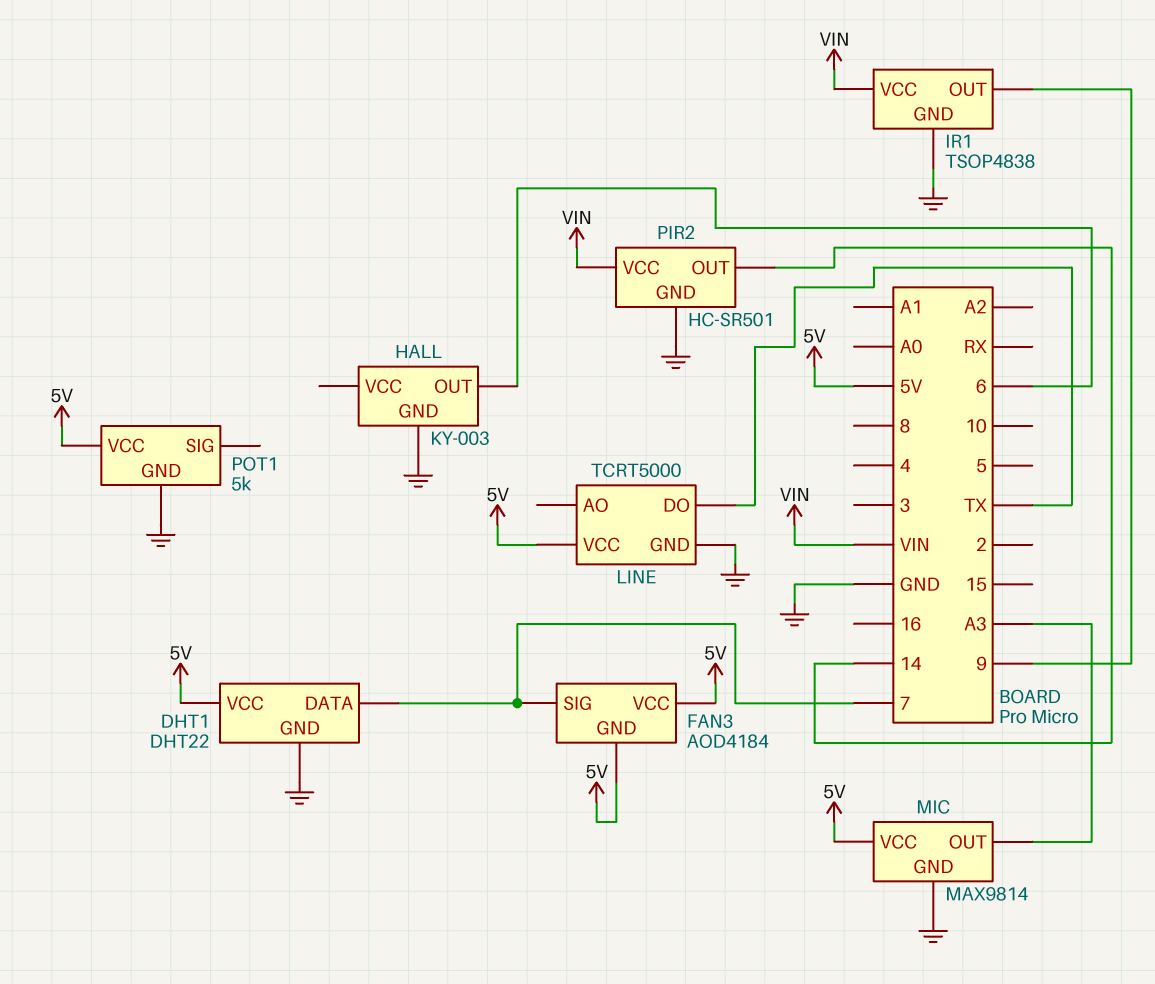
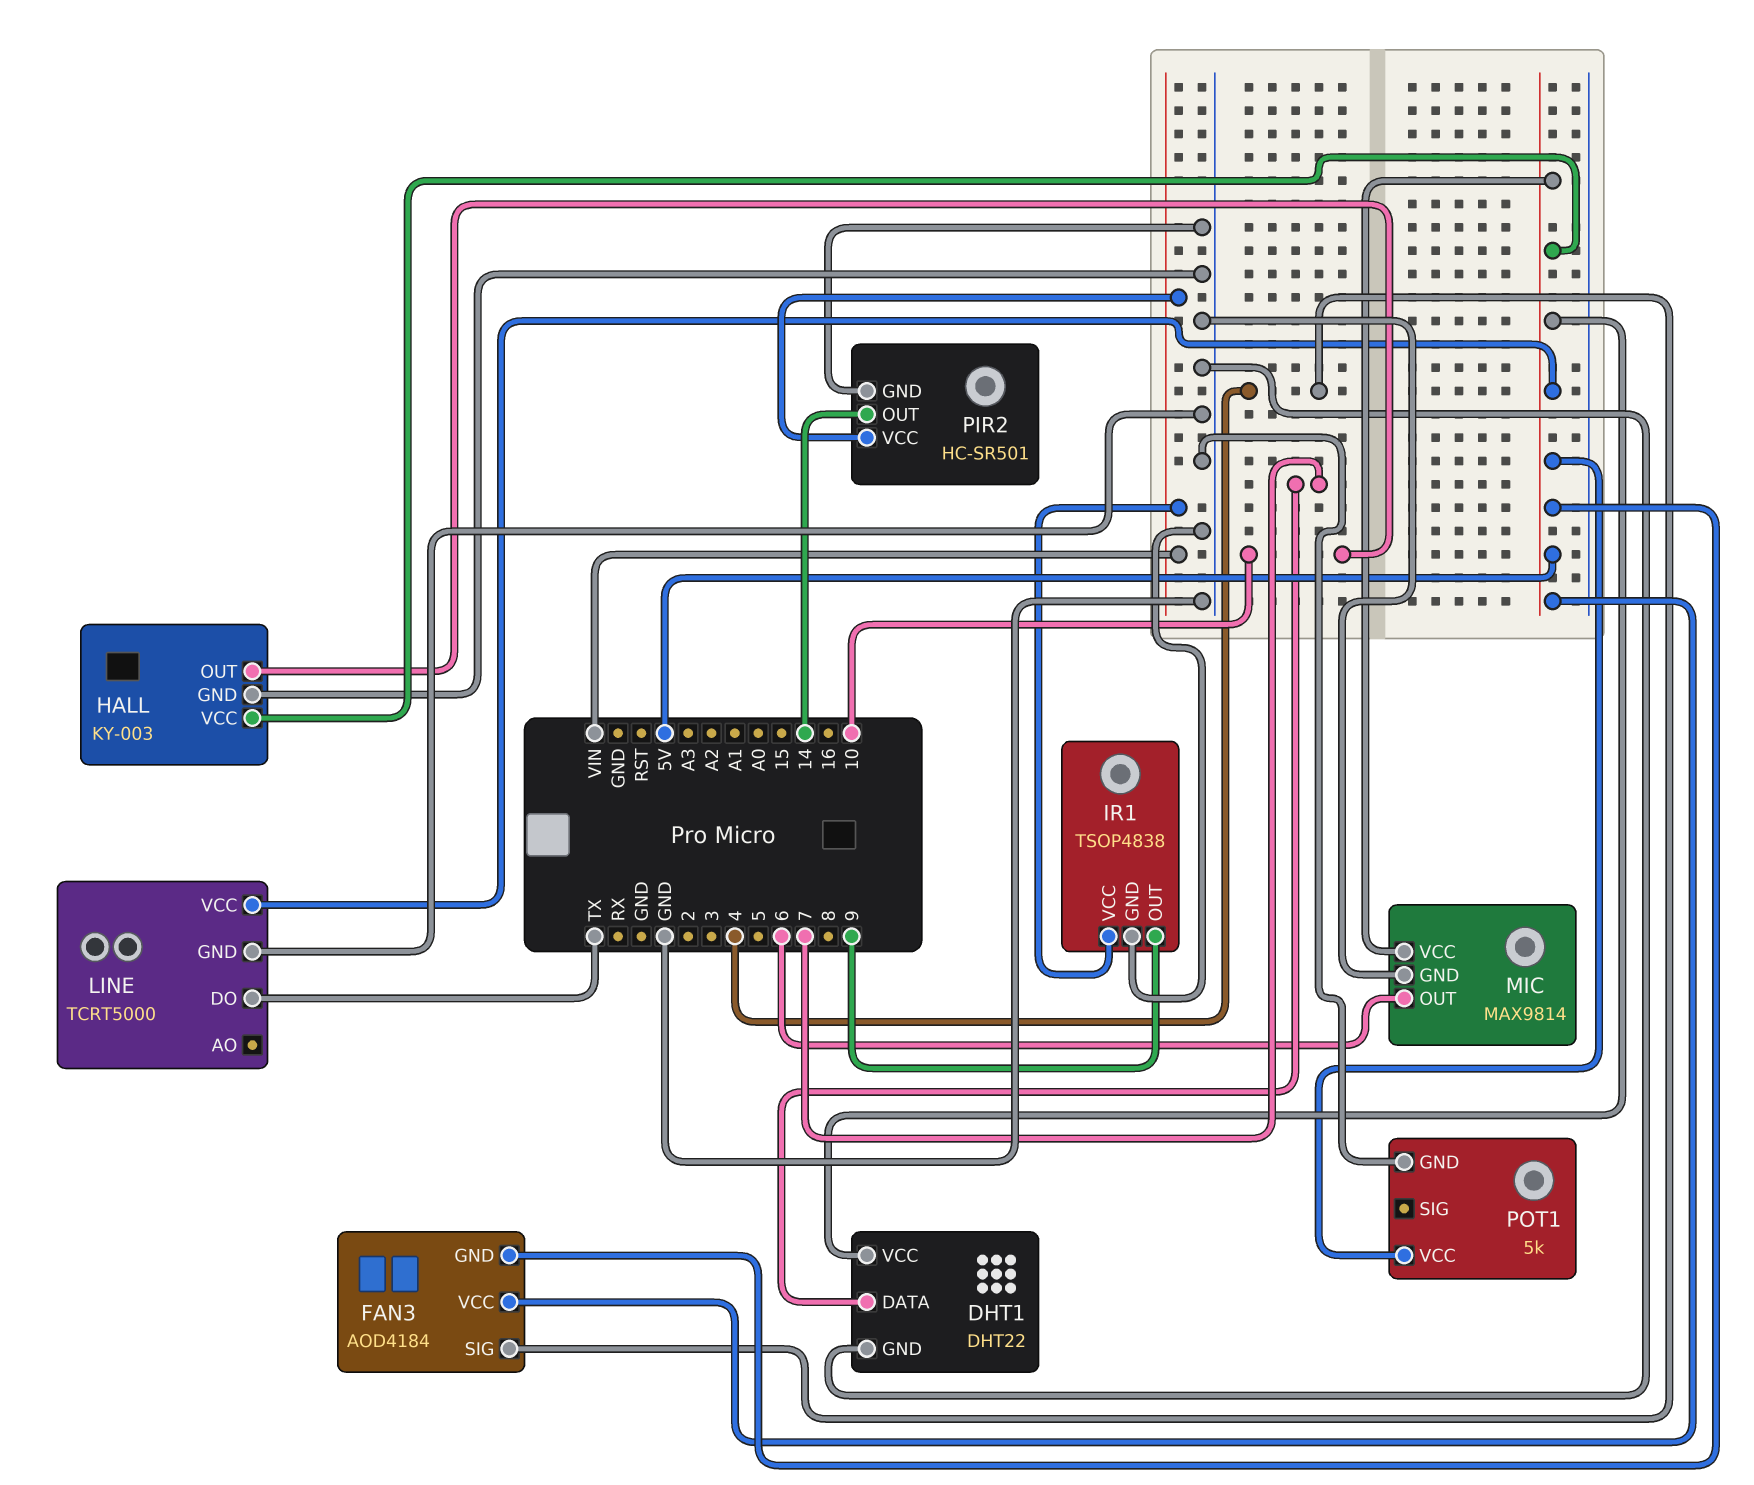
FAN3 pin SIG: 7 -> 4
HALL pin OUT: 6 -> 10
HALL pin VCC: none -> 5V
MIC pin OUT: A3 -> 6

